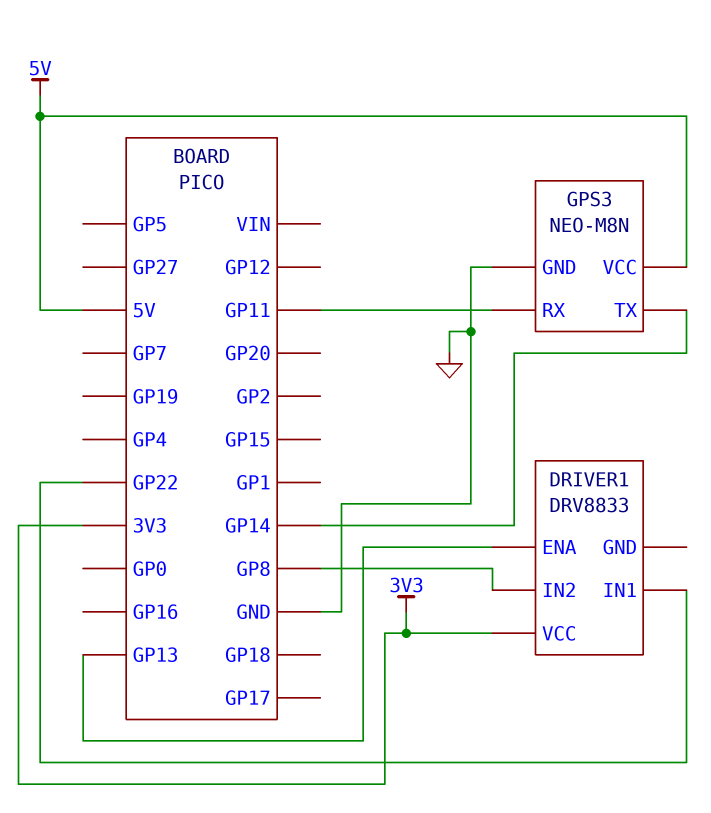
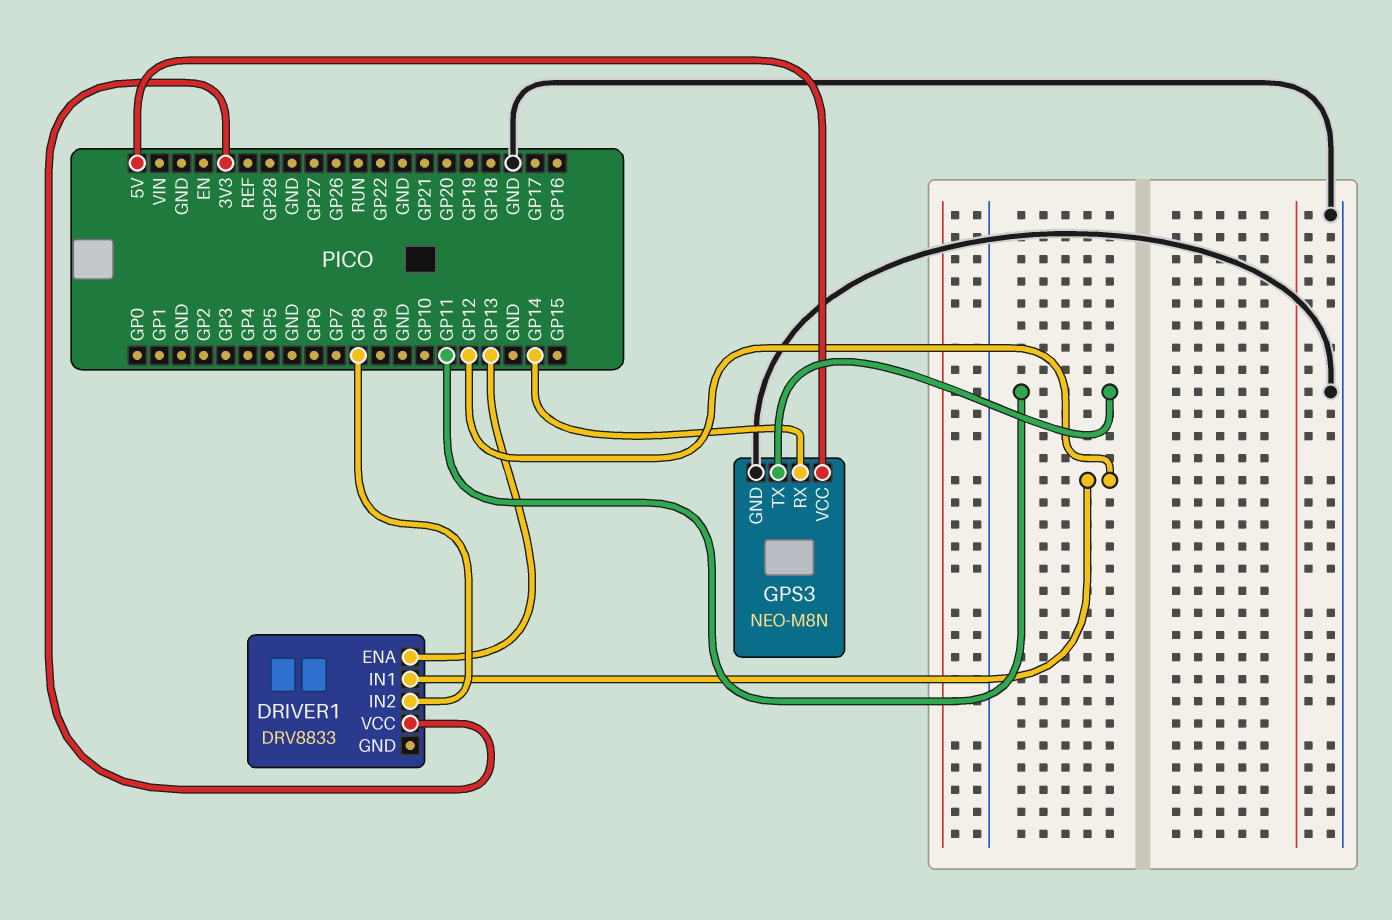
DRIVER1 pin IN1: GP22 -> GP12
GPS3 pin RX: GP11 -> GP14
GPS3 pin TX: GP14 -> GP11

